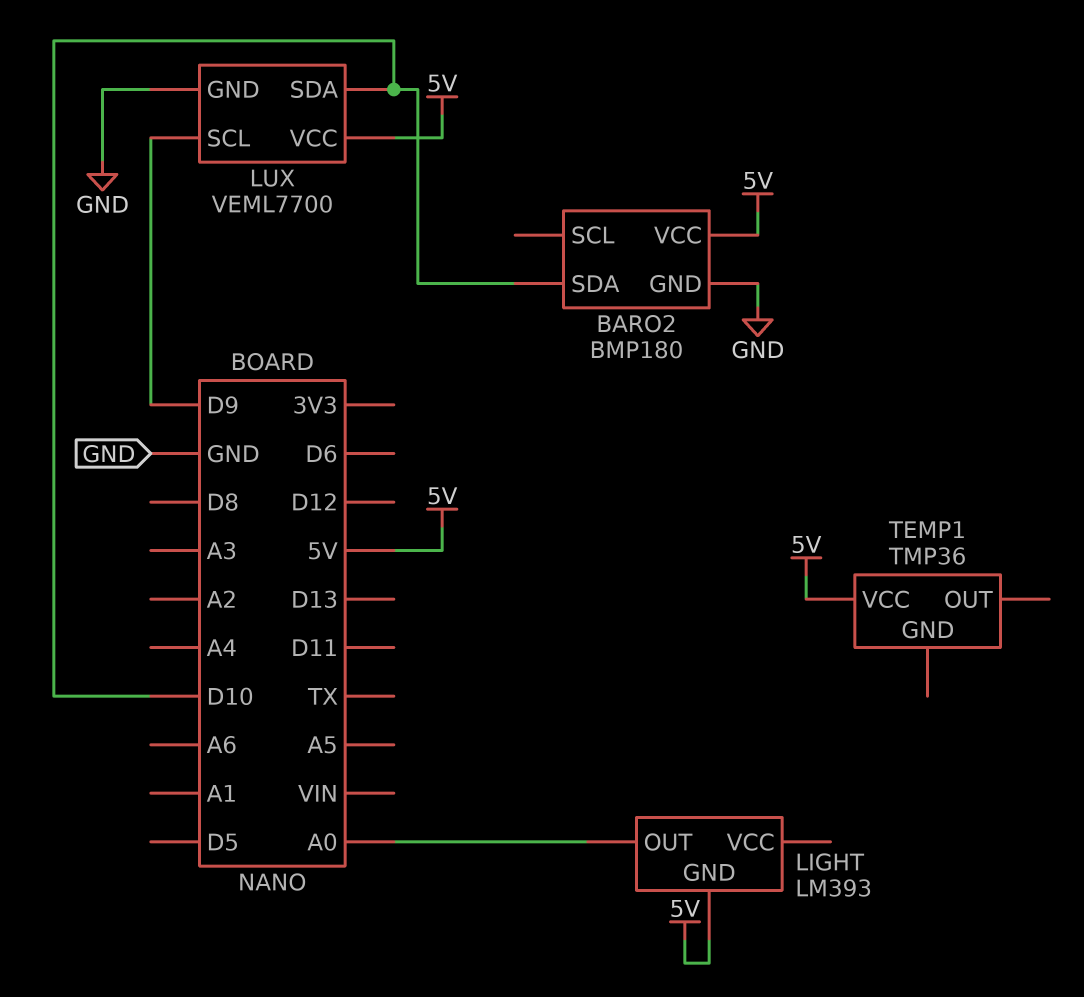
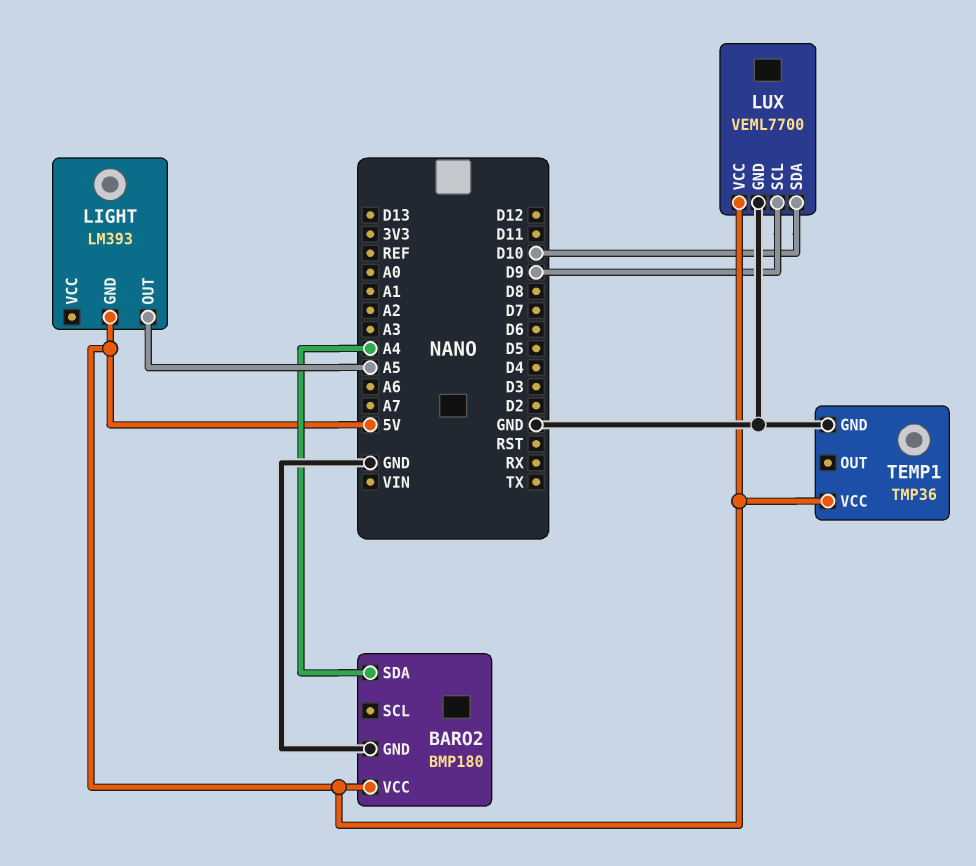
BARO2 pin SDA: D10 -> A4
LIGHT pin OUT: A0 -> A5
TEMP1 pin GND: none -> GND

